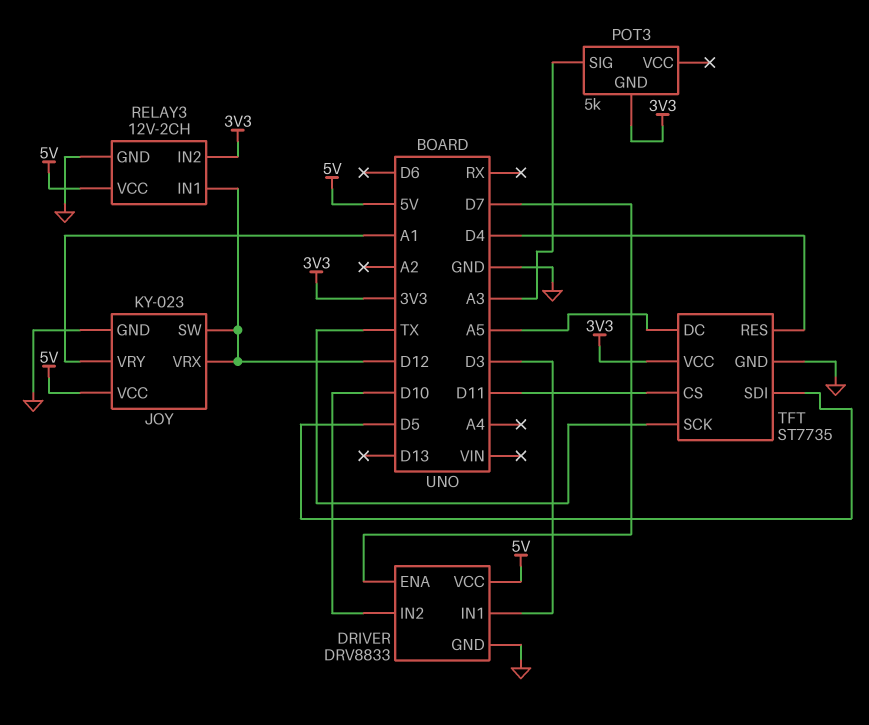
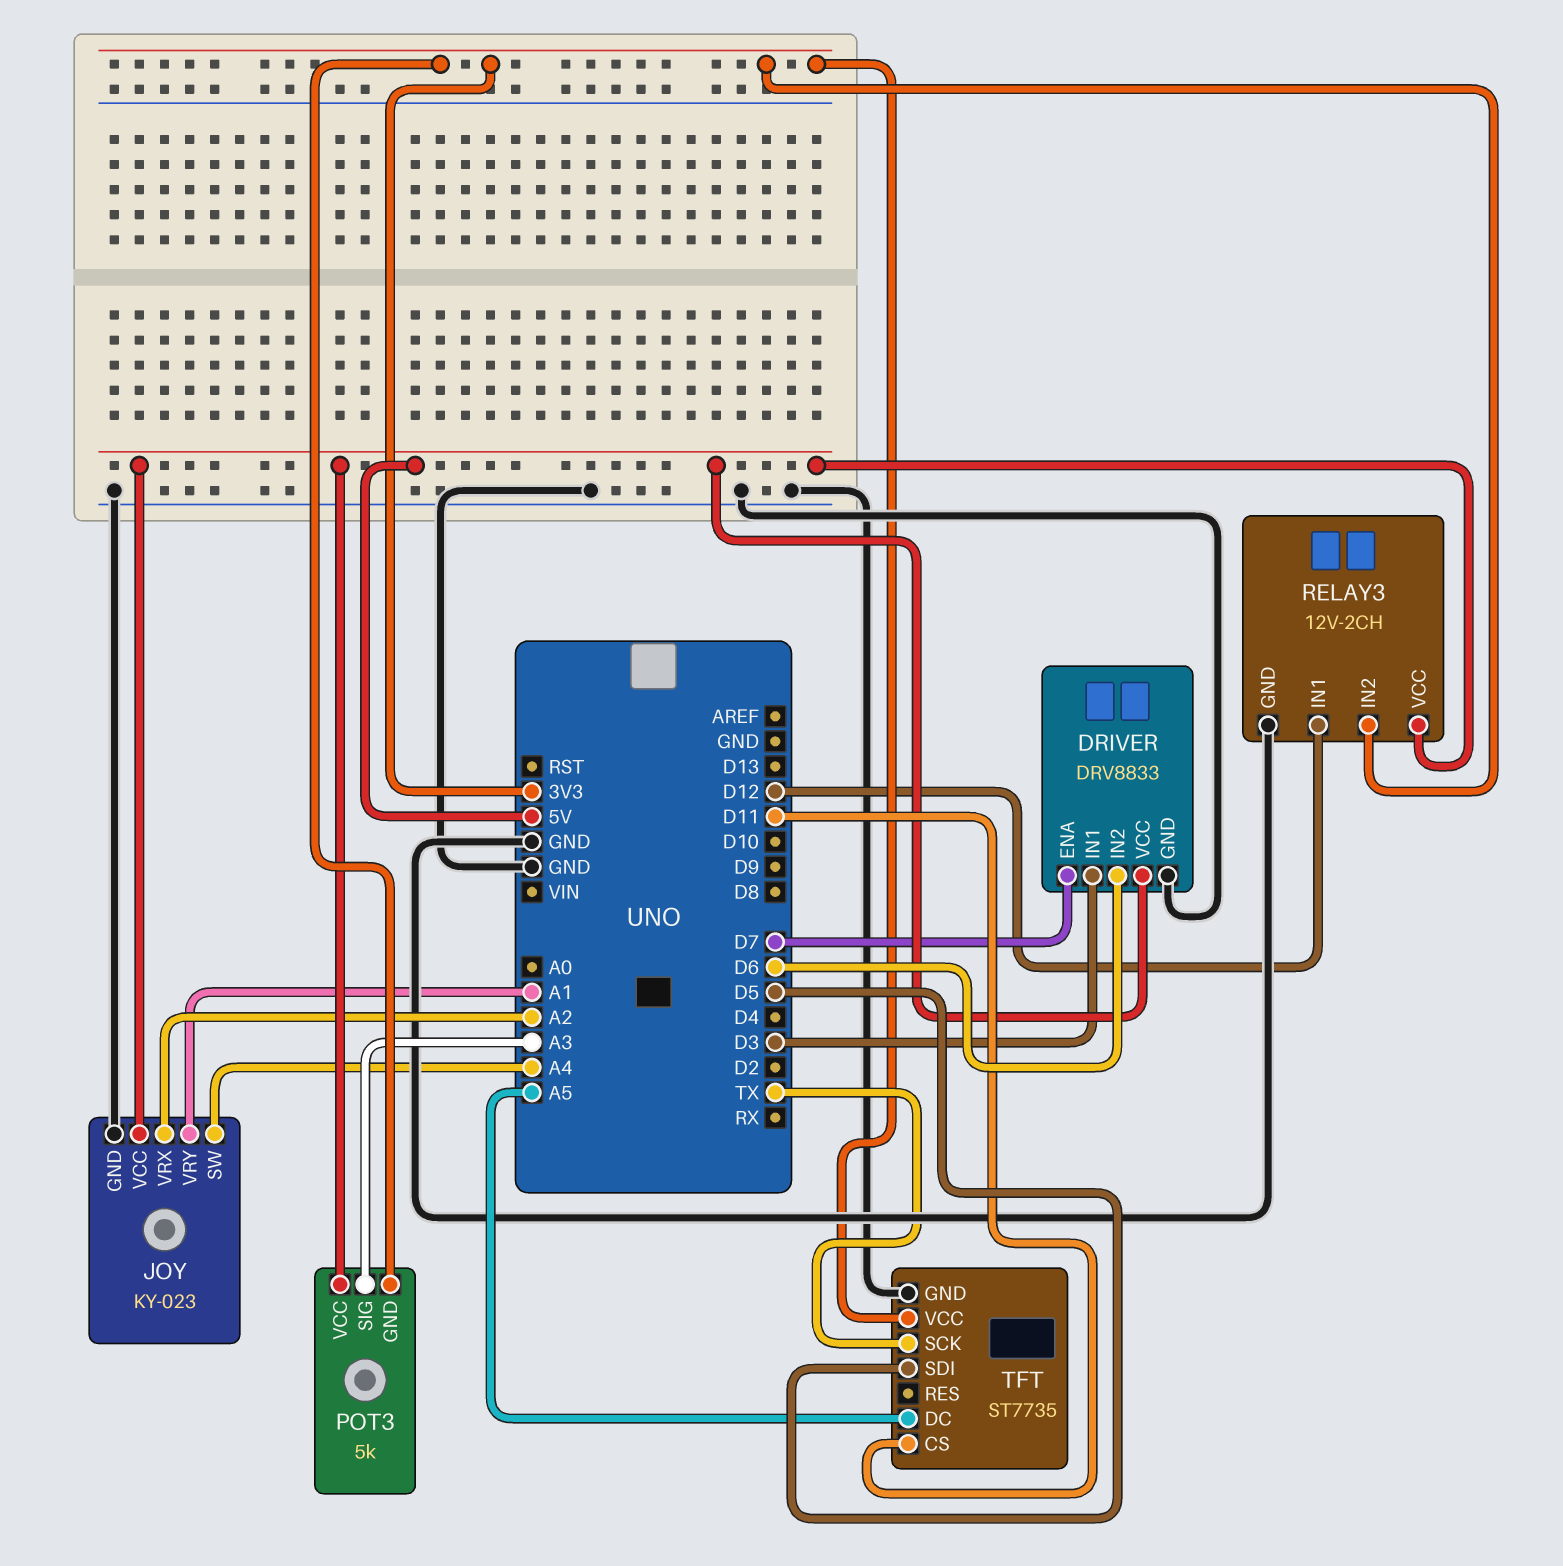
DRIVER pin IN2: D10 -> D6
JOY pin SW: D12 -> A4
JOY pin VRX: D12 -> A2
POT3 pin VCC: none -> 5V
TFT pin RES: D4 -> none

